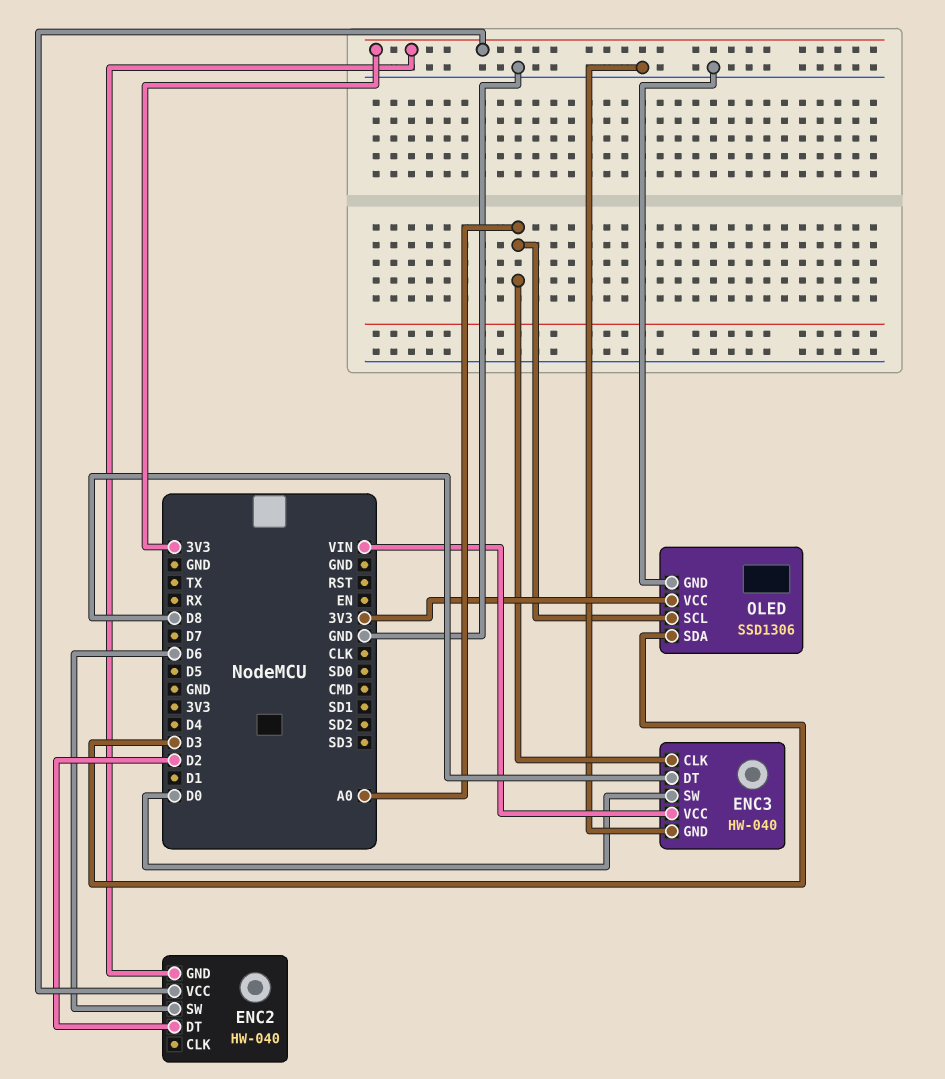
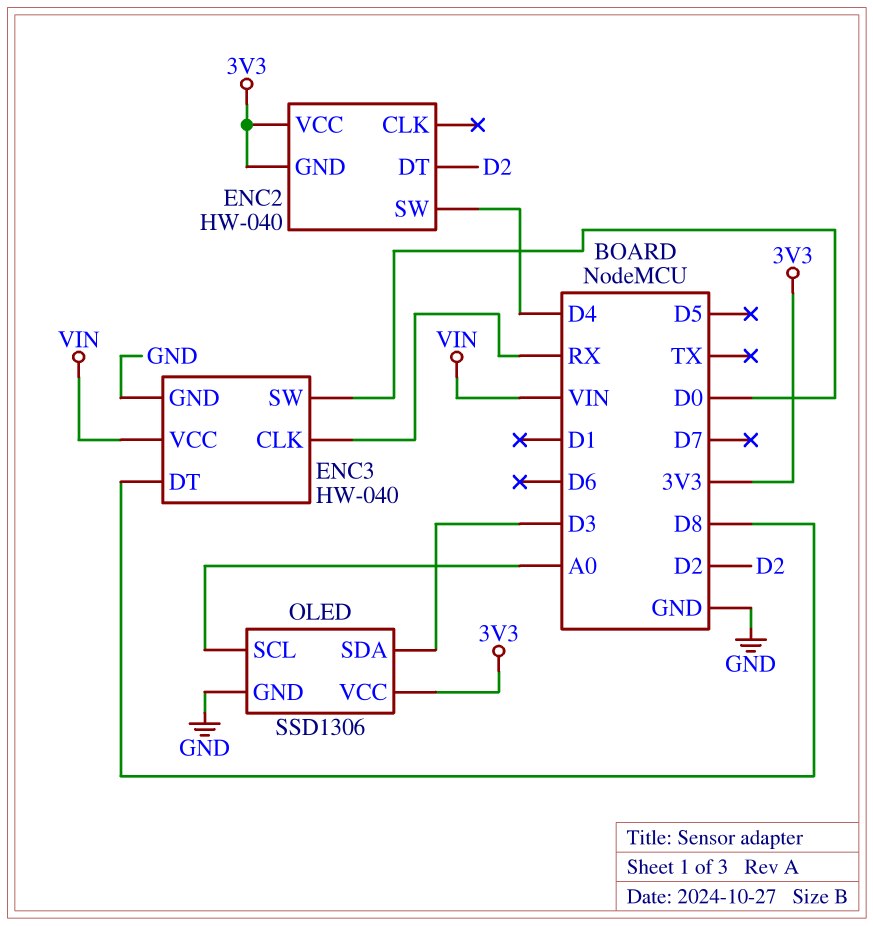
ENC2 pin SW: D6 -> D4
ENC3 pin CLK: A0 -> RX

